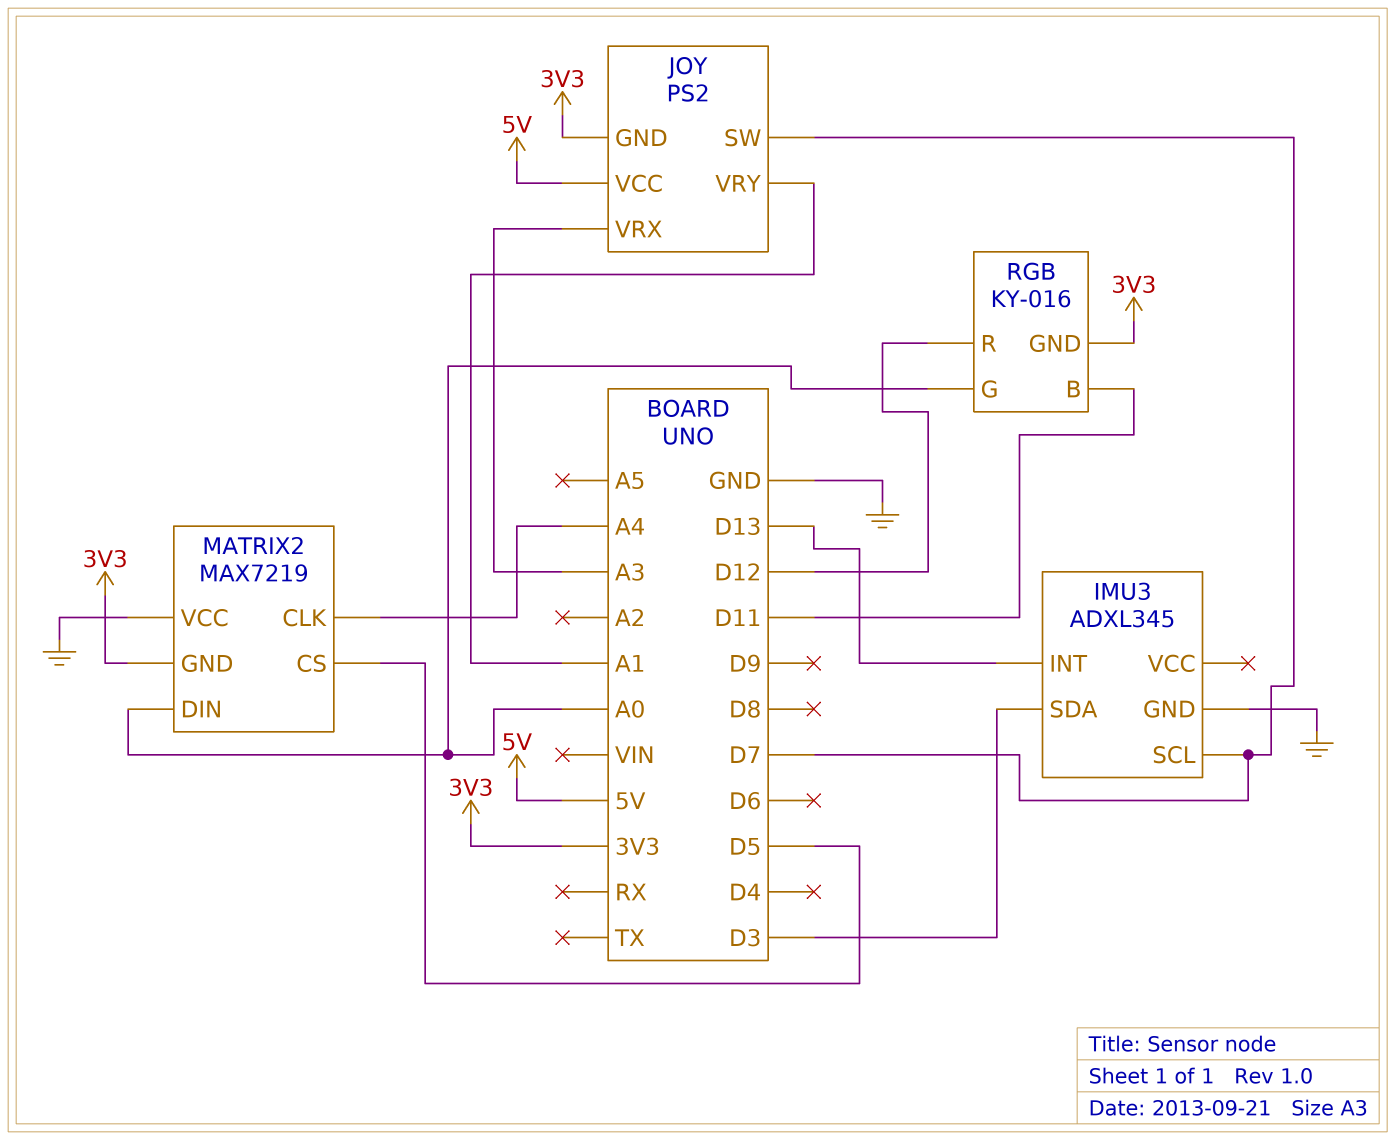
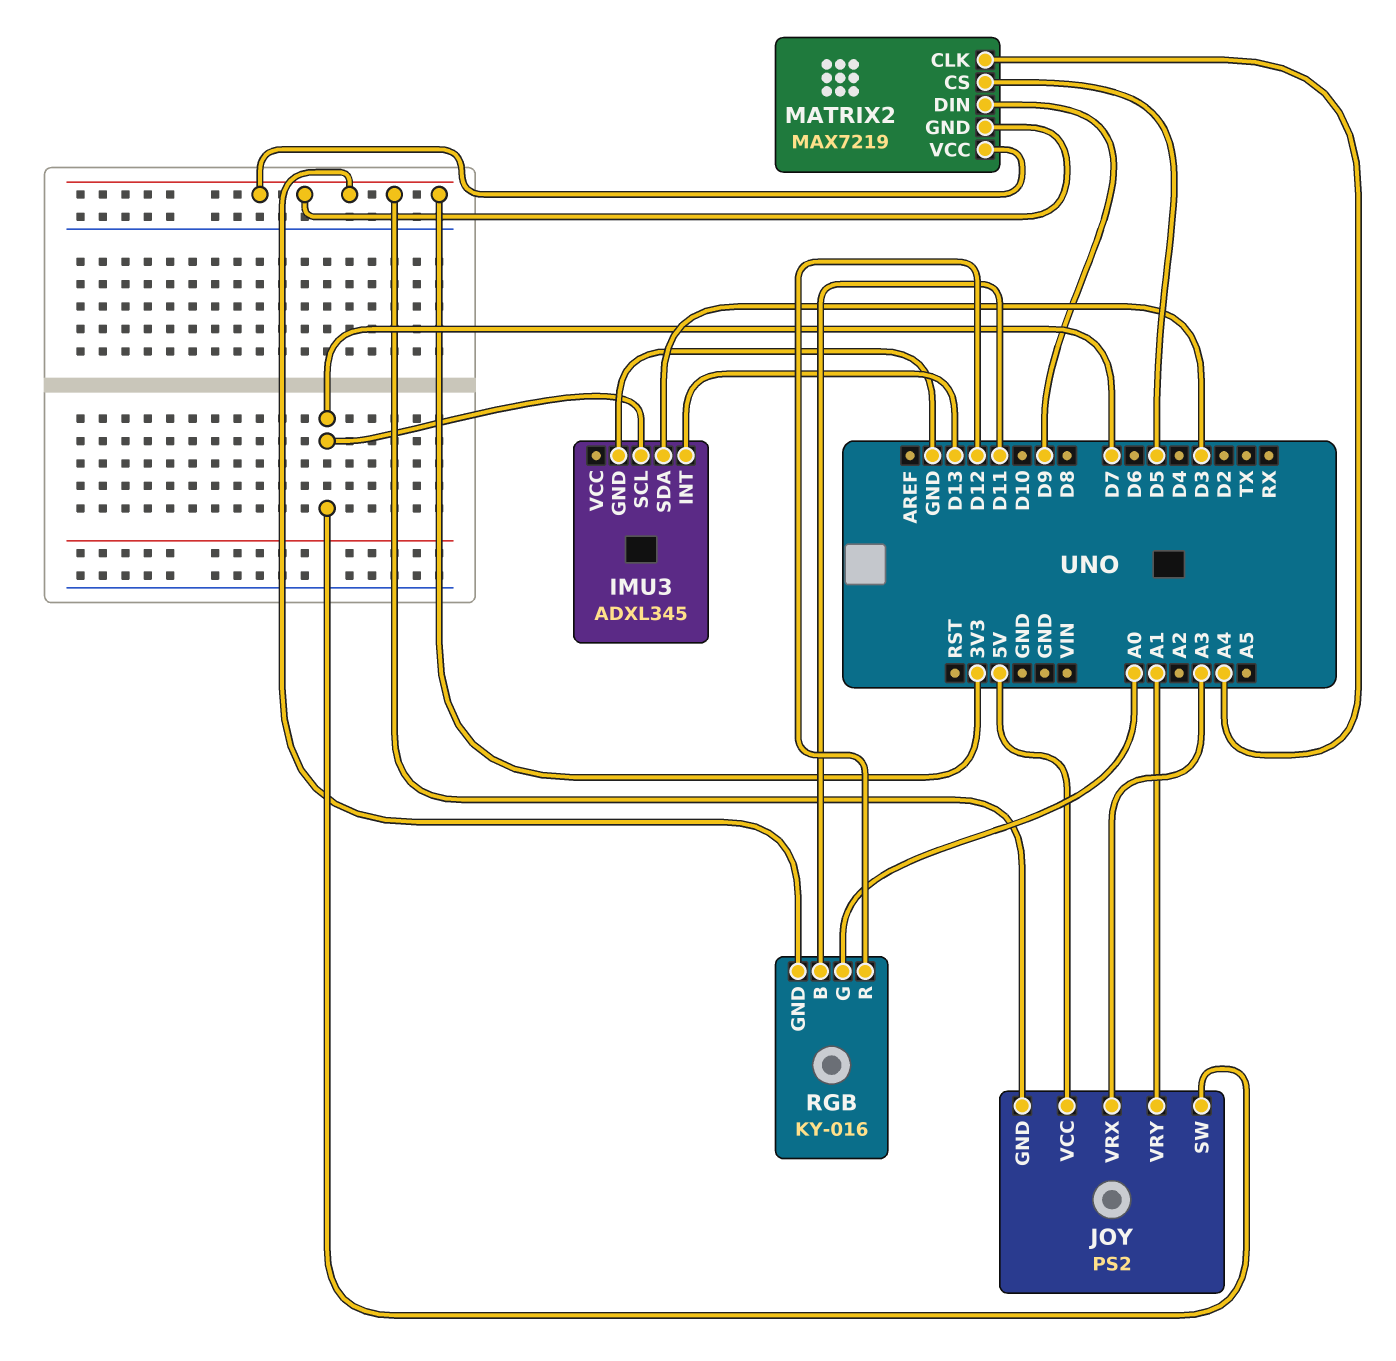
MATRIX2 pin DIN: A0 -> D9
MATRIX2 pin VCC: GND -> 3V3

